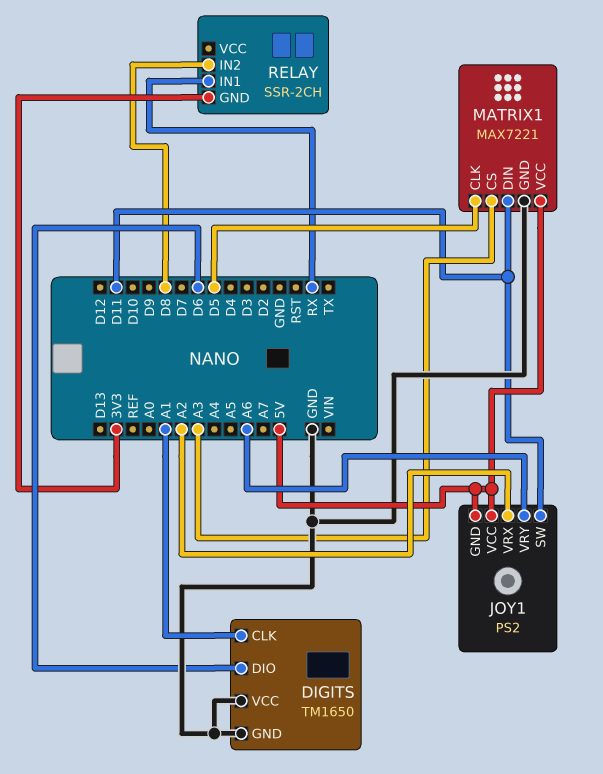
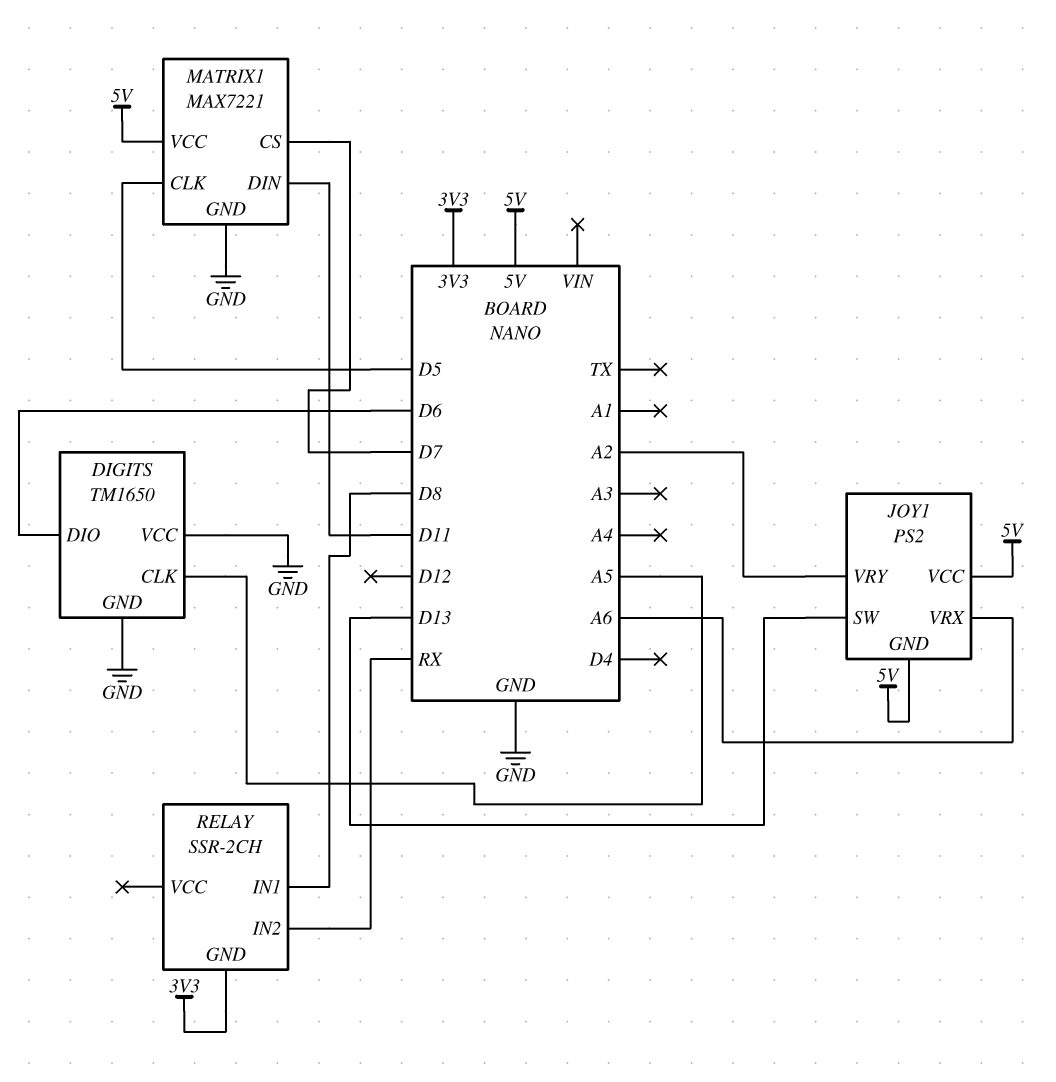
DIGITS pin CLK: A1 -> A5
JOY1 pin SW: D11 -> D13
JOY1 pin VRX: A2 -> A6
JOY1 pin VRY: A6 -> A2
MATRIX1 pin CS: A3 -> D7
RELAY pin IN1: RX -> D8
RELAY pin IN2: D8 -> RX

